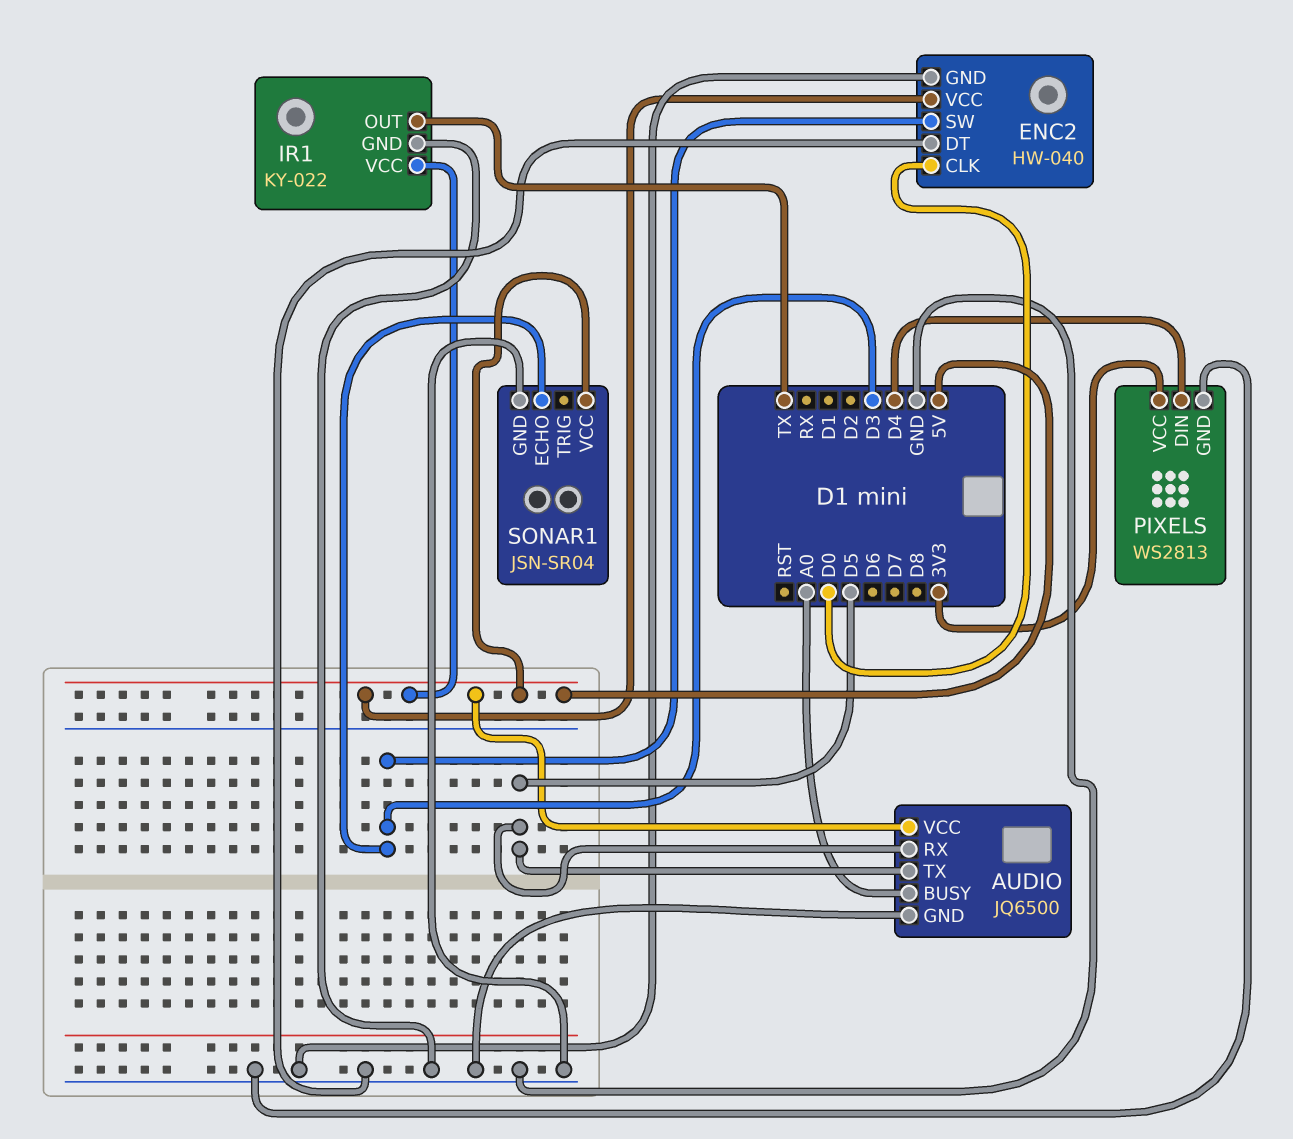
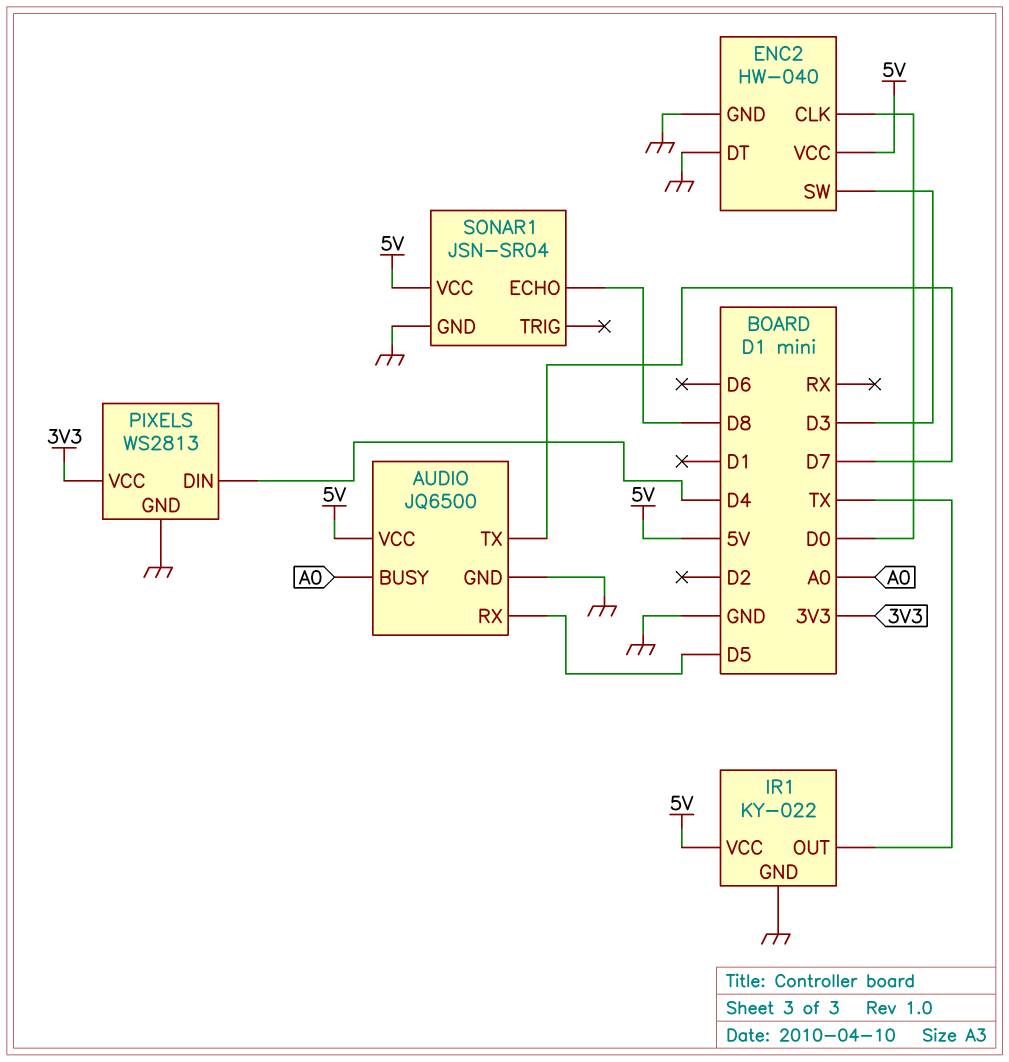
AUDIO pin TX: D5 -> D7
SONAR1 pin ECHO: D3 -> D8

